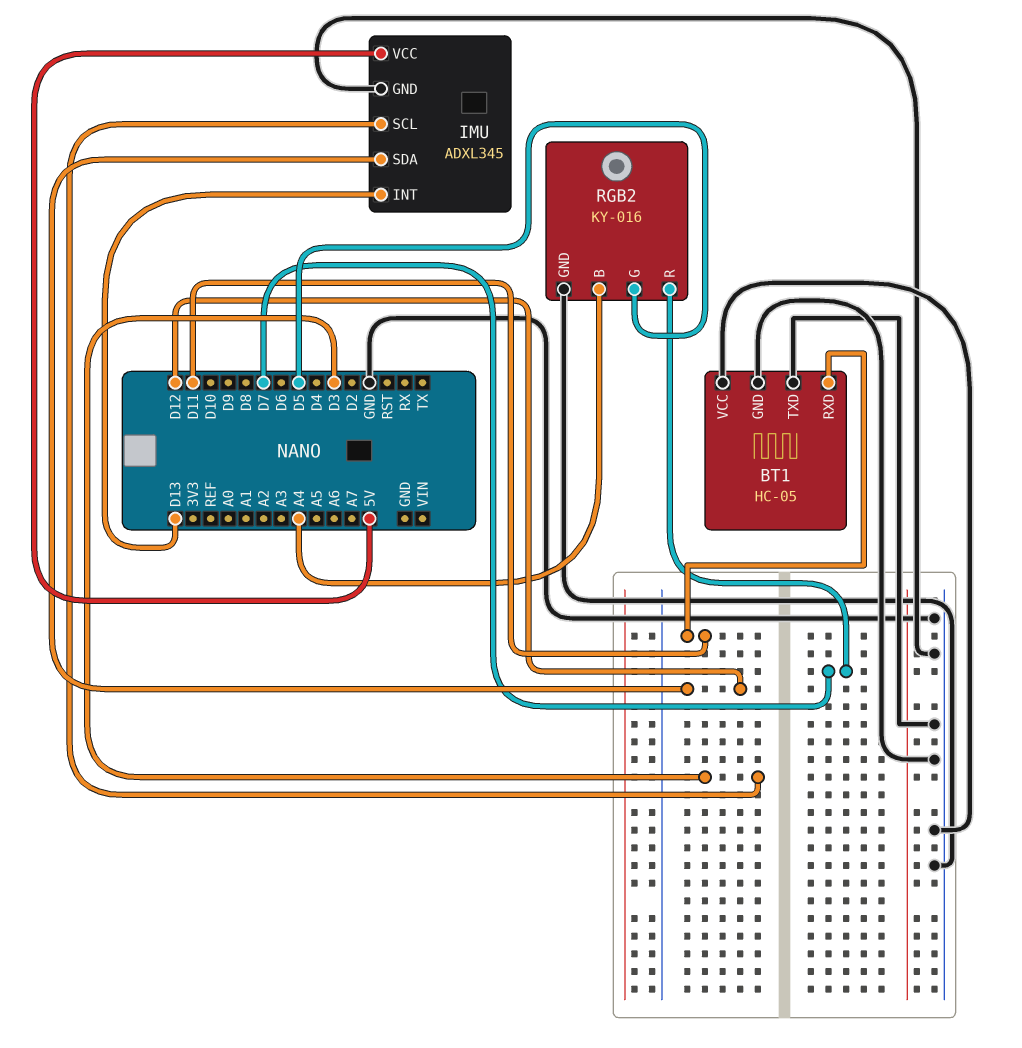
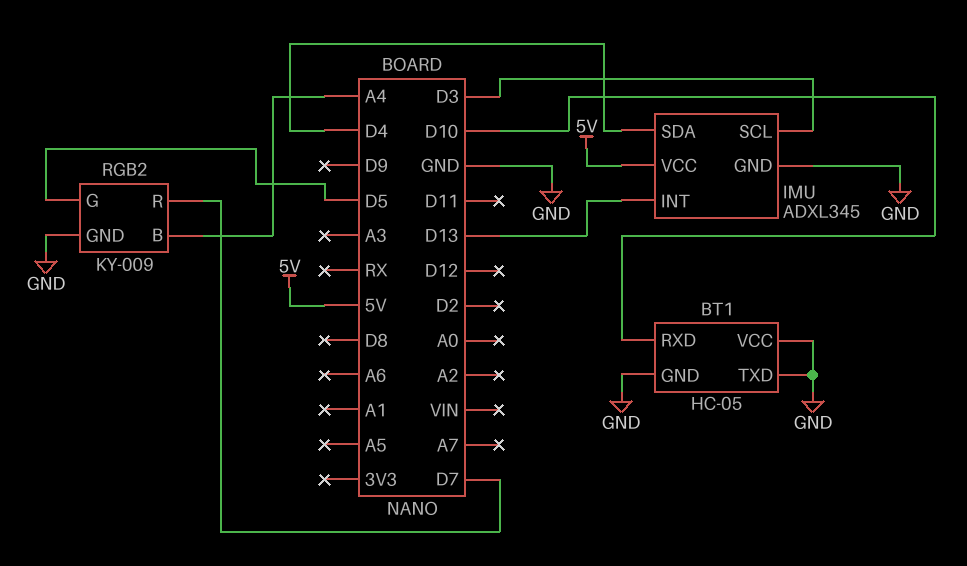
BT1 pin RXD: D11 -> D10
IMU pin SDA: D12 -> D4
RGB2: KY-016 -> KY-009

